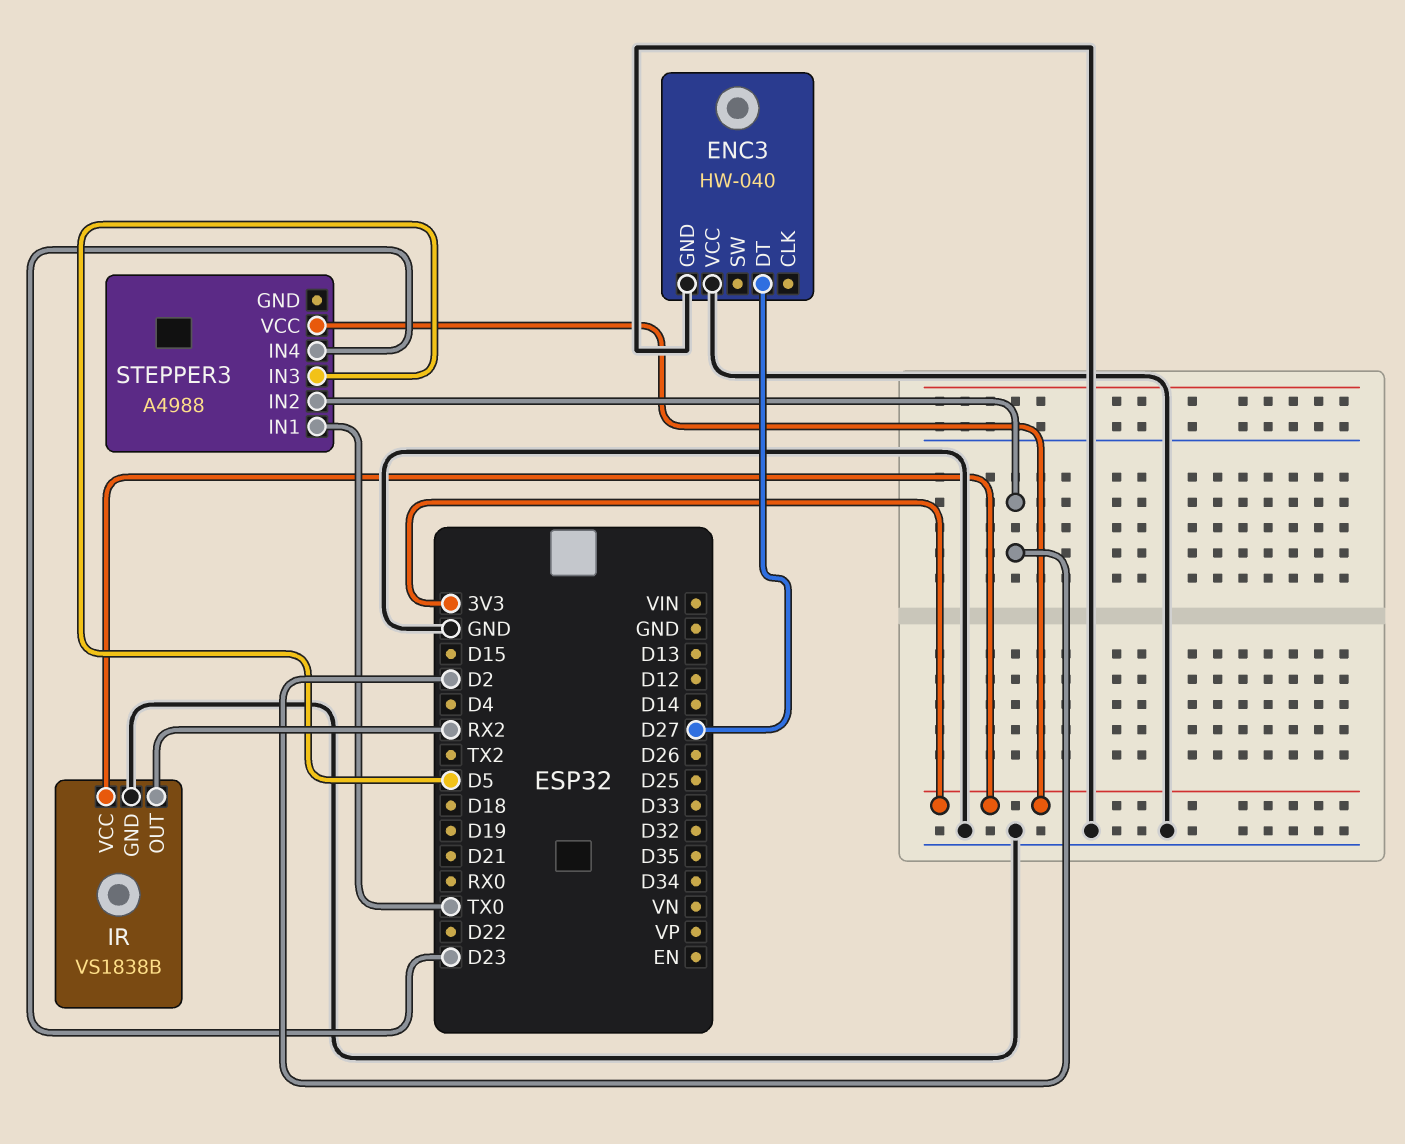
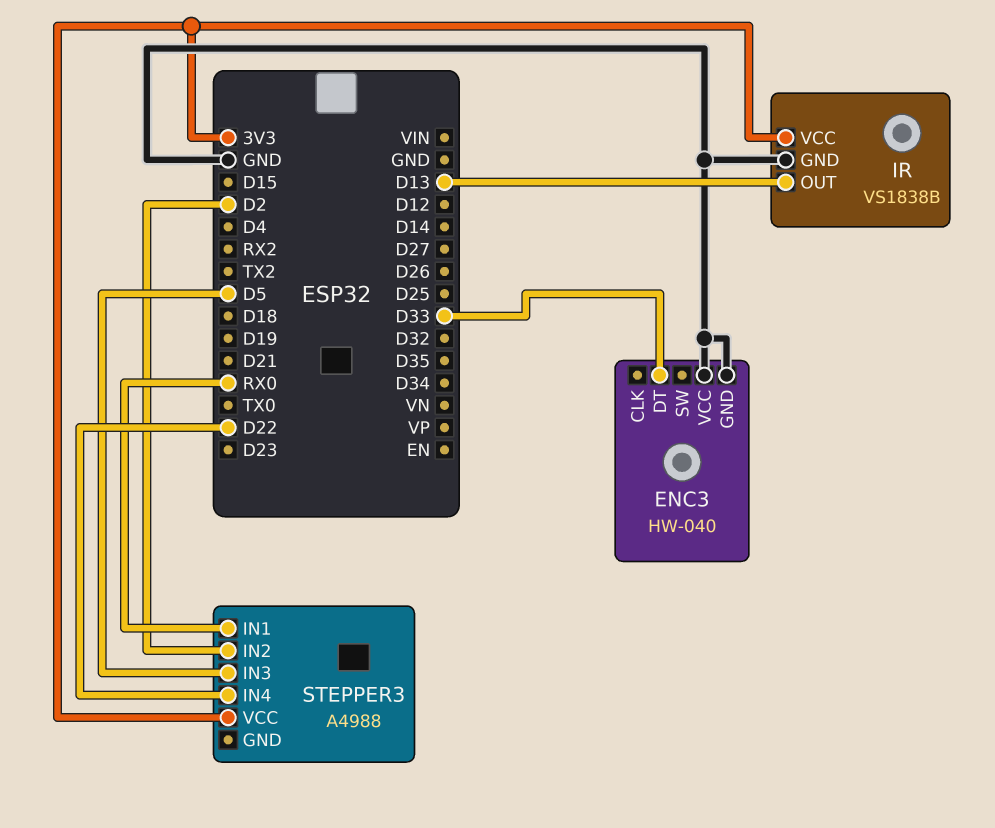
ENC3 pin DT: D27 -> D33
IR pin OUT: RX2 -> D13
STEPPER3 pin IN1: TX0 -> RX0
STEPPER3 pin IN4: D23 -> D22

